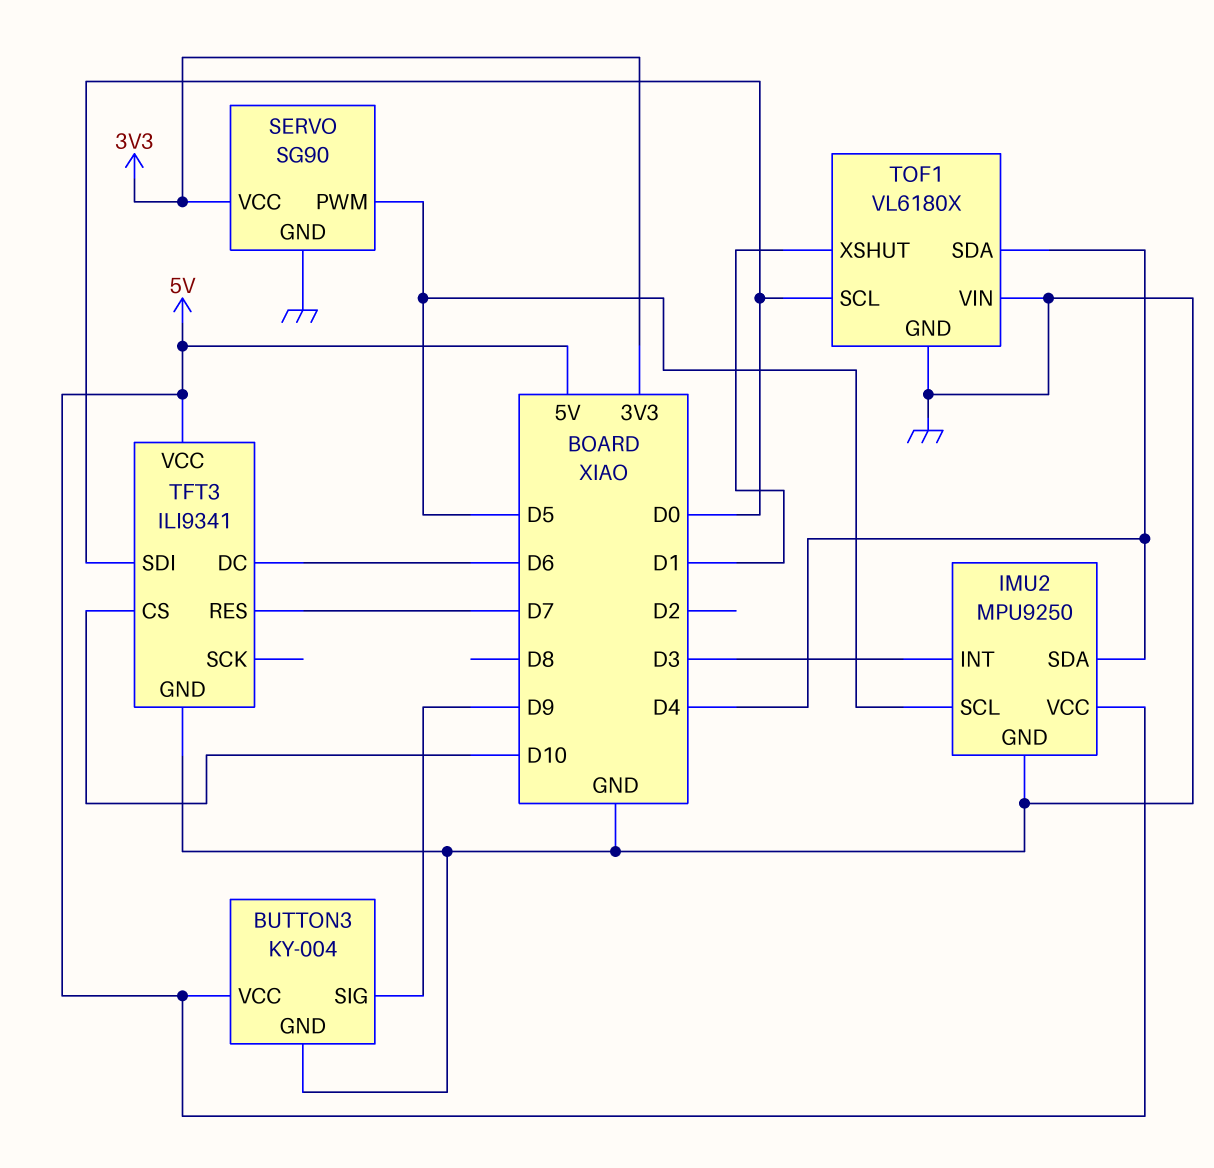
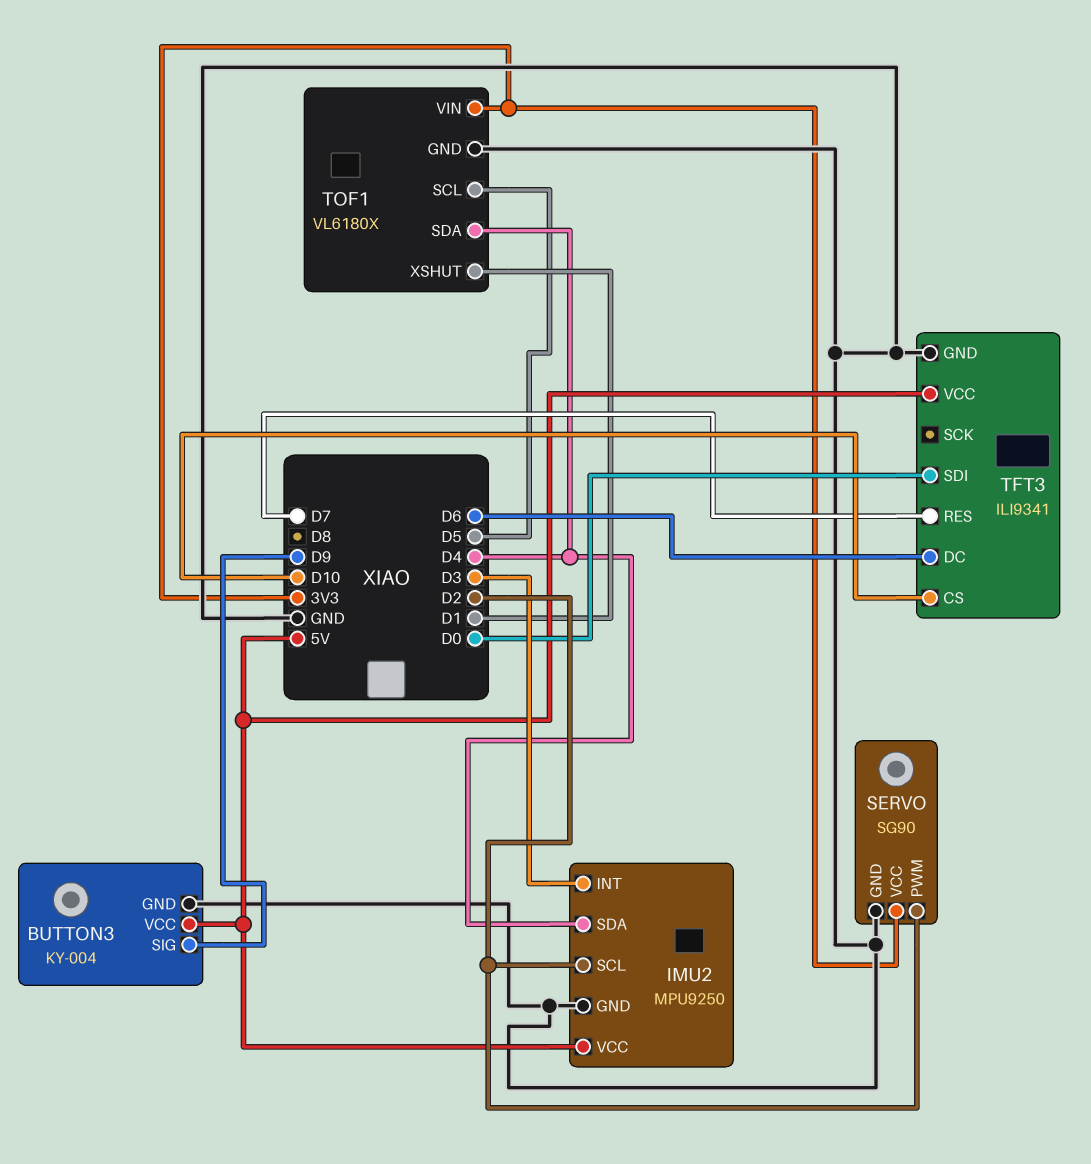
IMU2 pin SCL: D5 -> D2
SERVO pin PWM: D5 -> D2
TOF1 pin SCL: D0 -> D5
TOF1 pin VIN: GND -> 3V3

